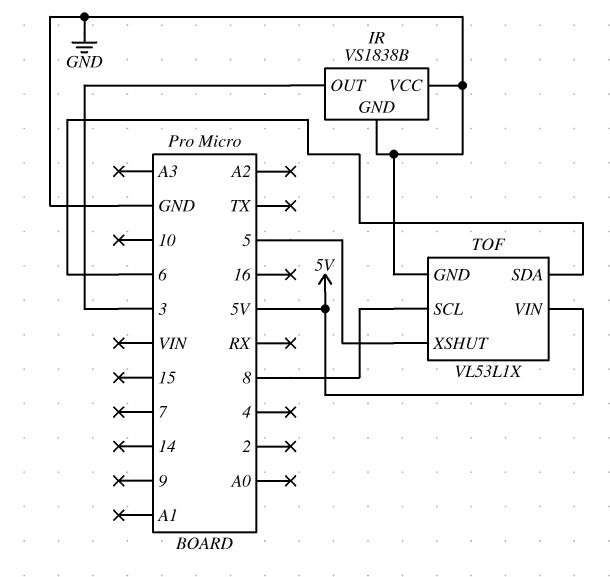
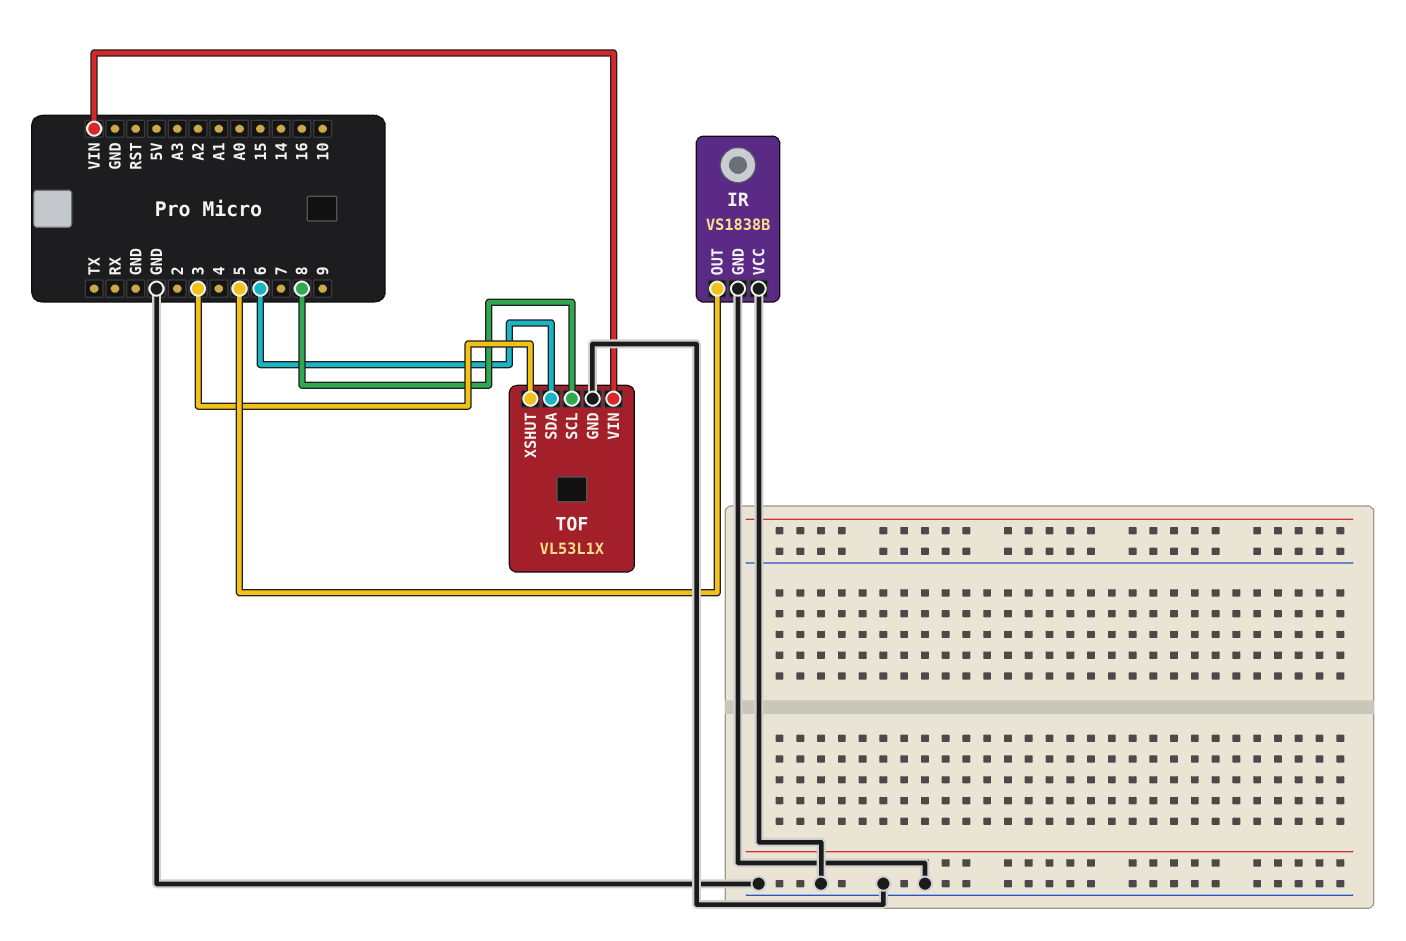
IR pin OUT: 3 -> 5
TOF pin VIN: 5V -> VIN
TOF pin XSHUT: 5 -> 3

